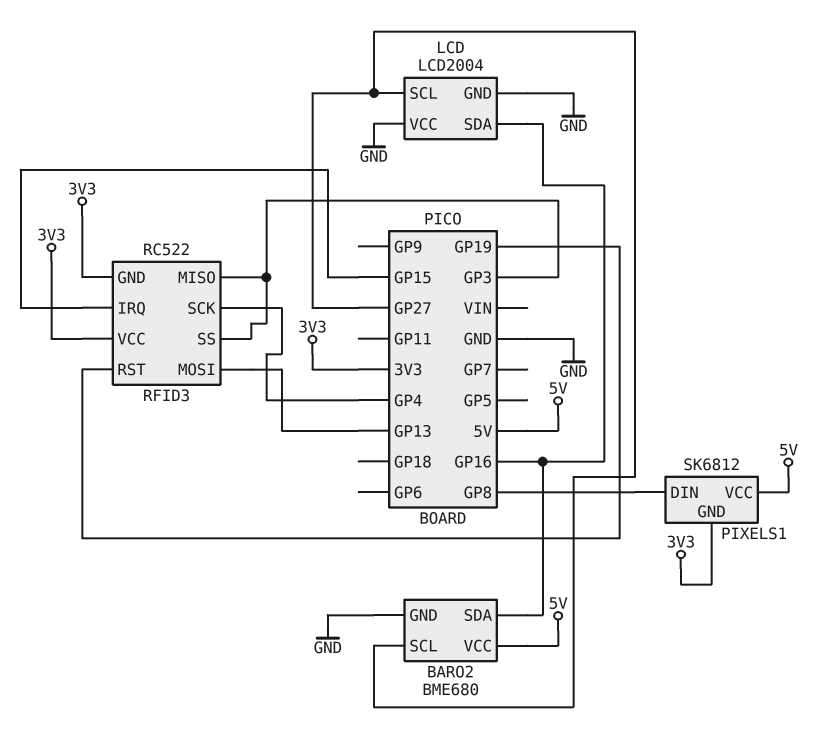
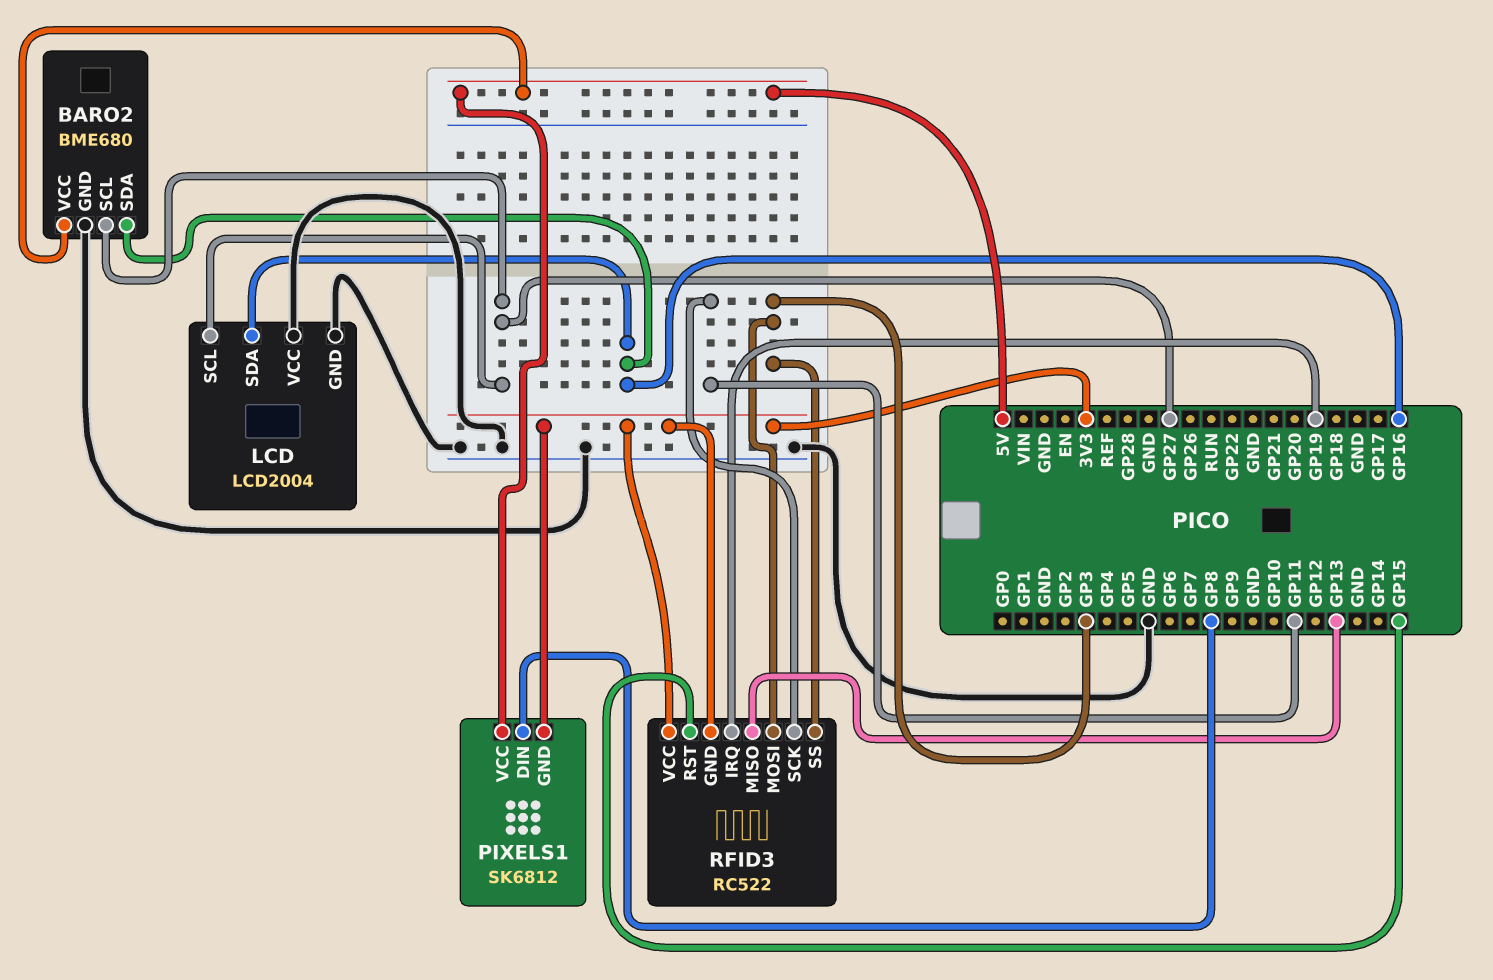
RFID3 pin IRQ: GP15 -> GP19
RFID3 pin MISO: GP3 -> GP13
RFID3 pin MOSI: GP13 -> GP3
RFID3 pin RST: GP19 -> GP15
RFID3 pin SCK: GP4 -> GP11

